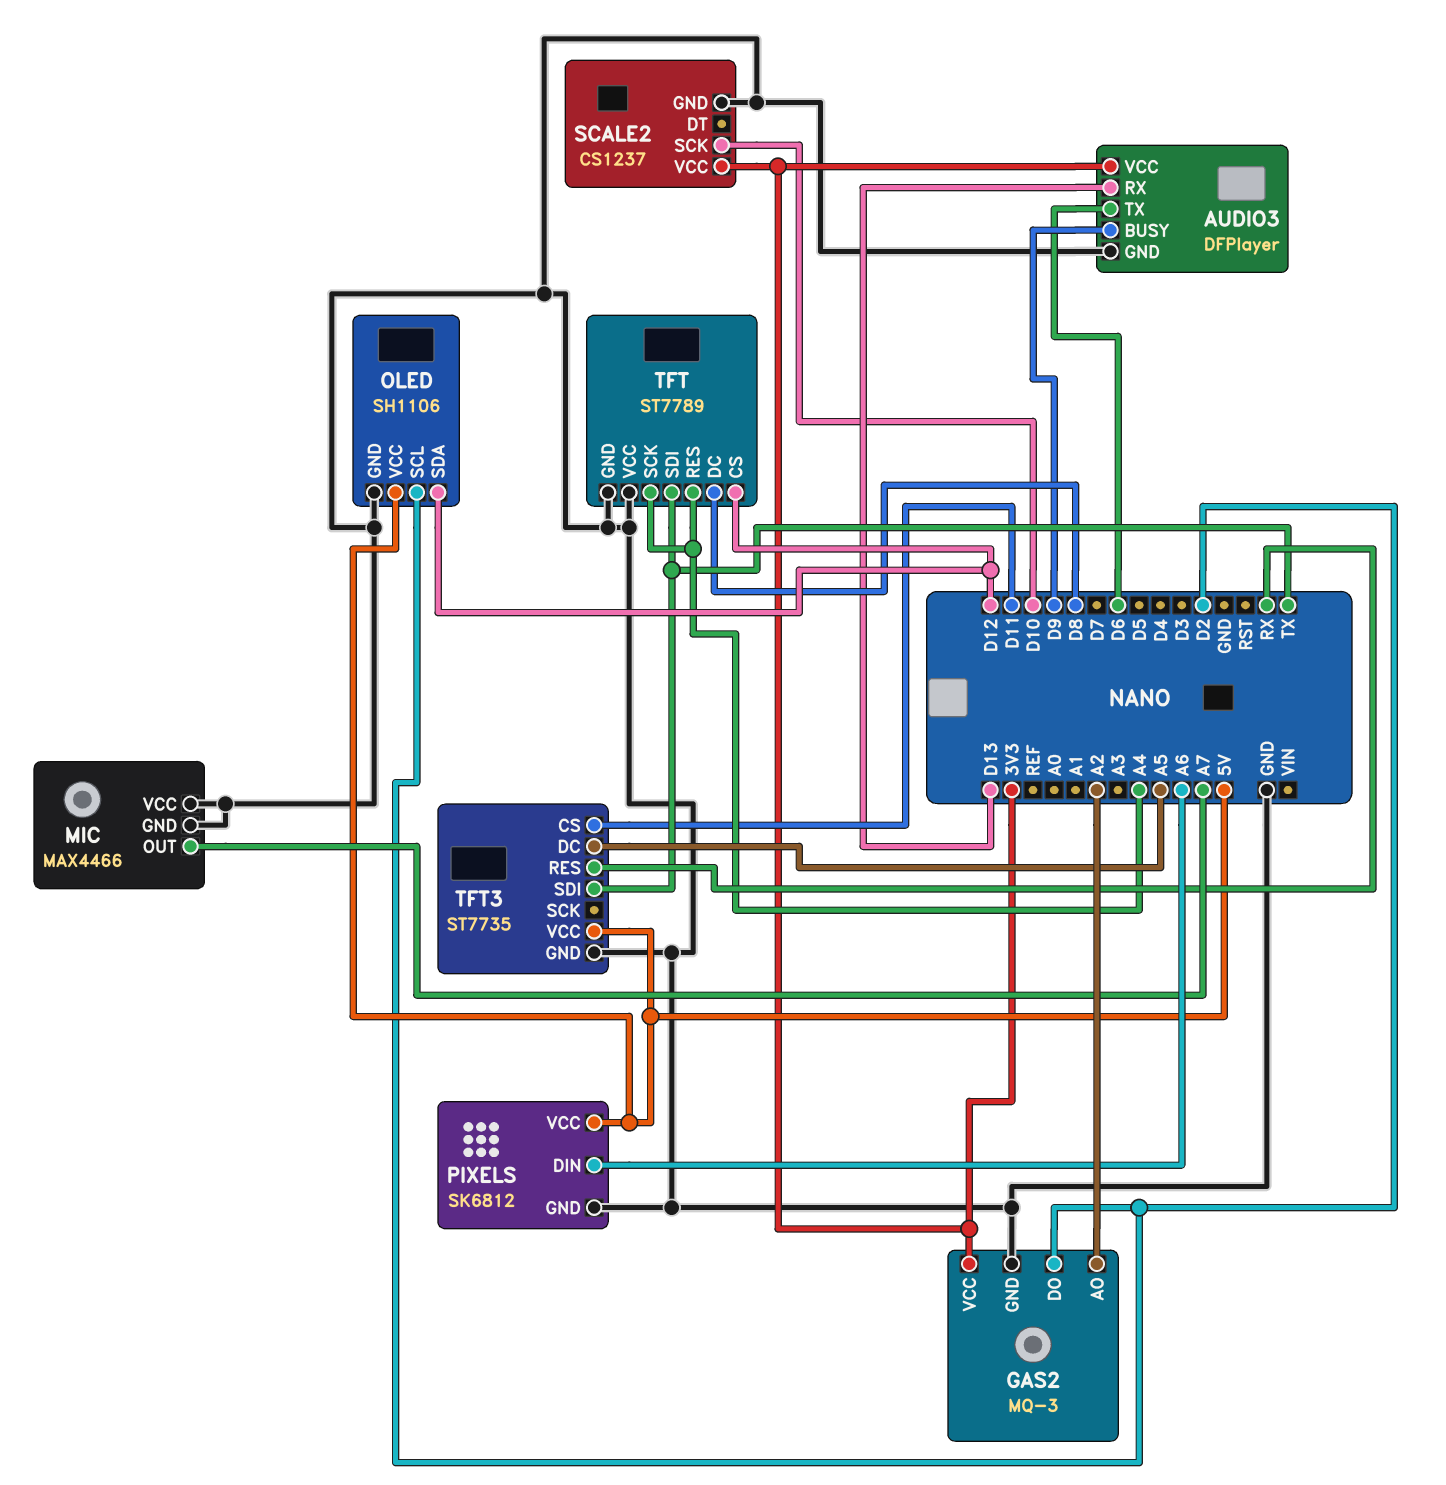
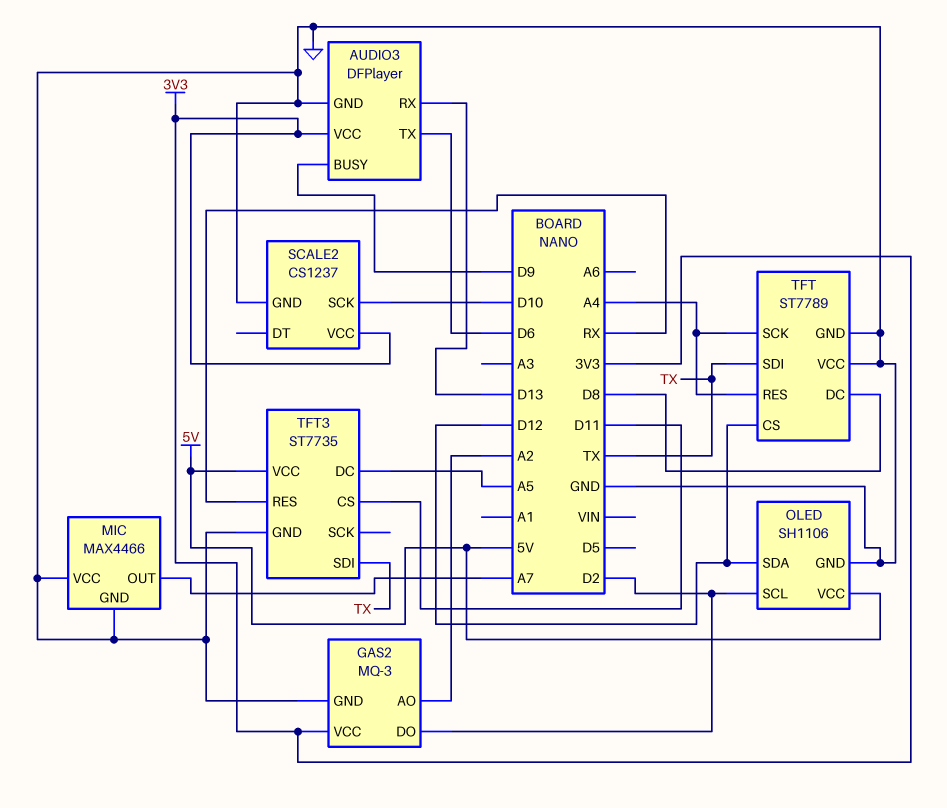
PIXELS: SK6812 -> none
PIXELS pin DIN: A6 -> none
PIXELS pin GND: GND -> none
PIXELS pin VCC: 5V -> none

